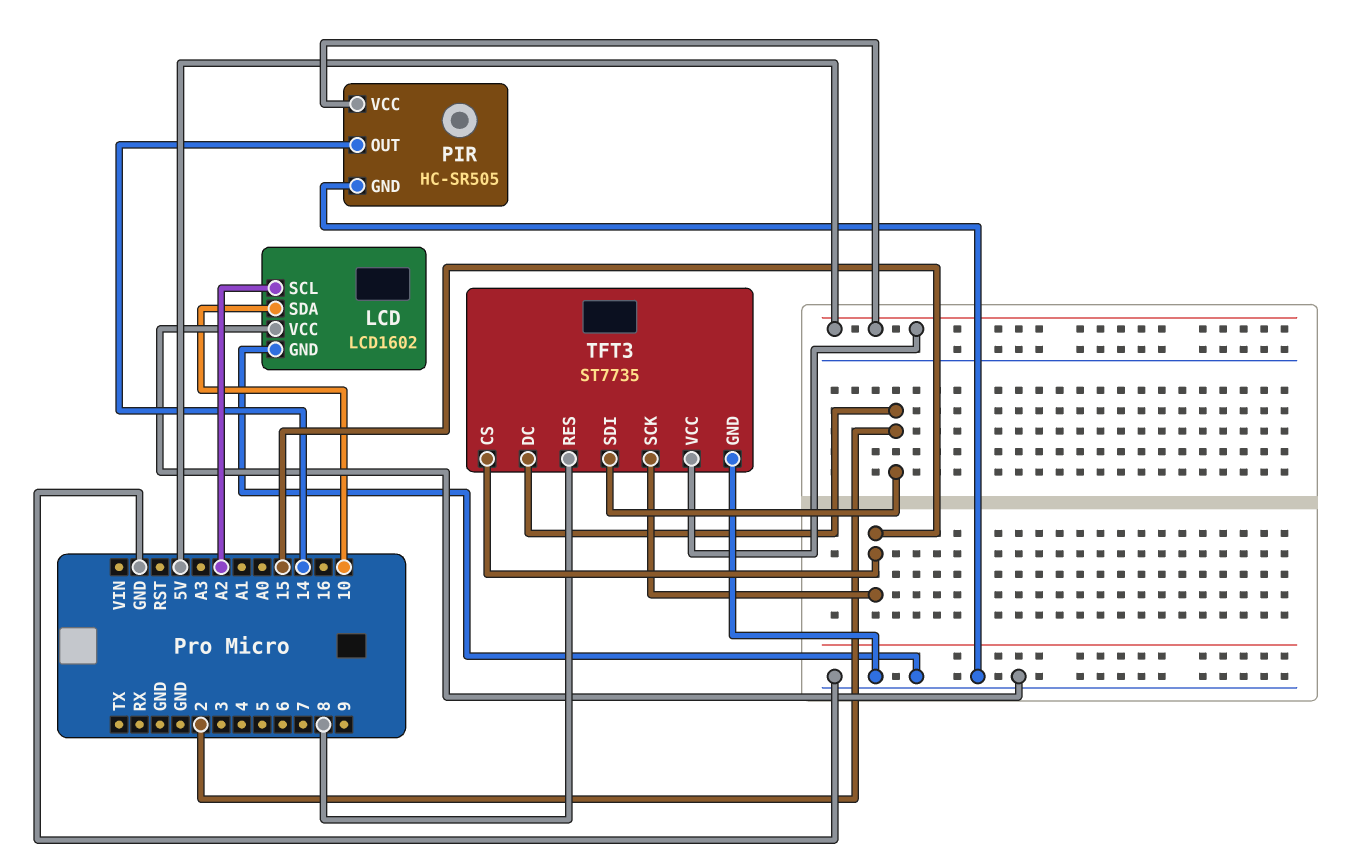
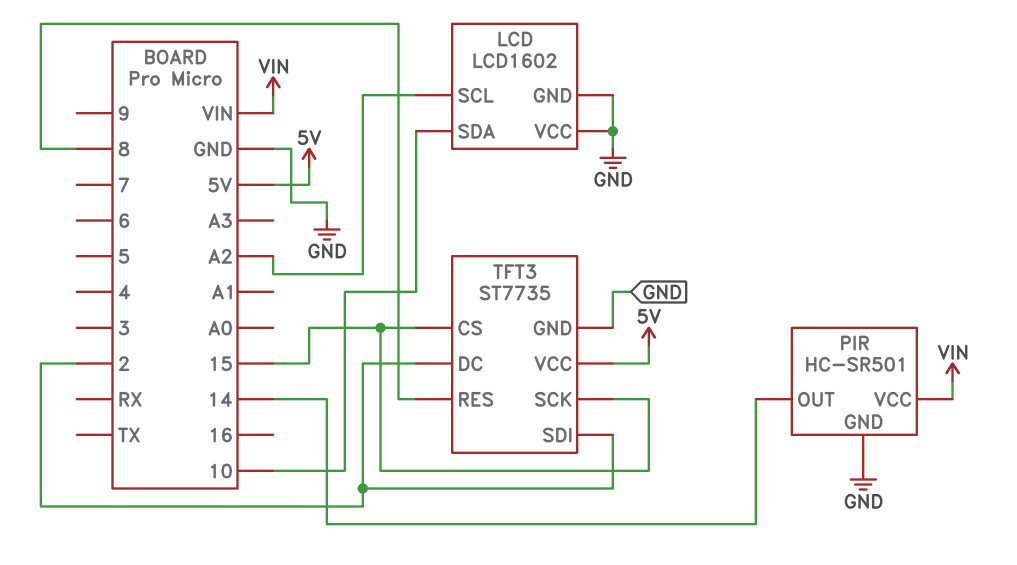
PIR: HC-SR505 -> HC-SR501
PIR pin VCC: 5V -> VIN

